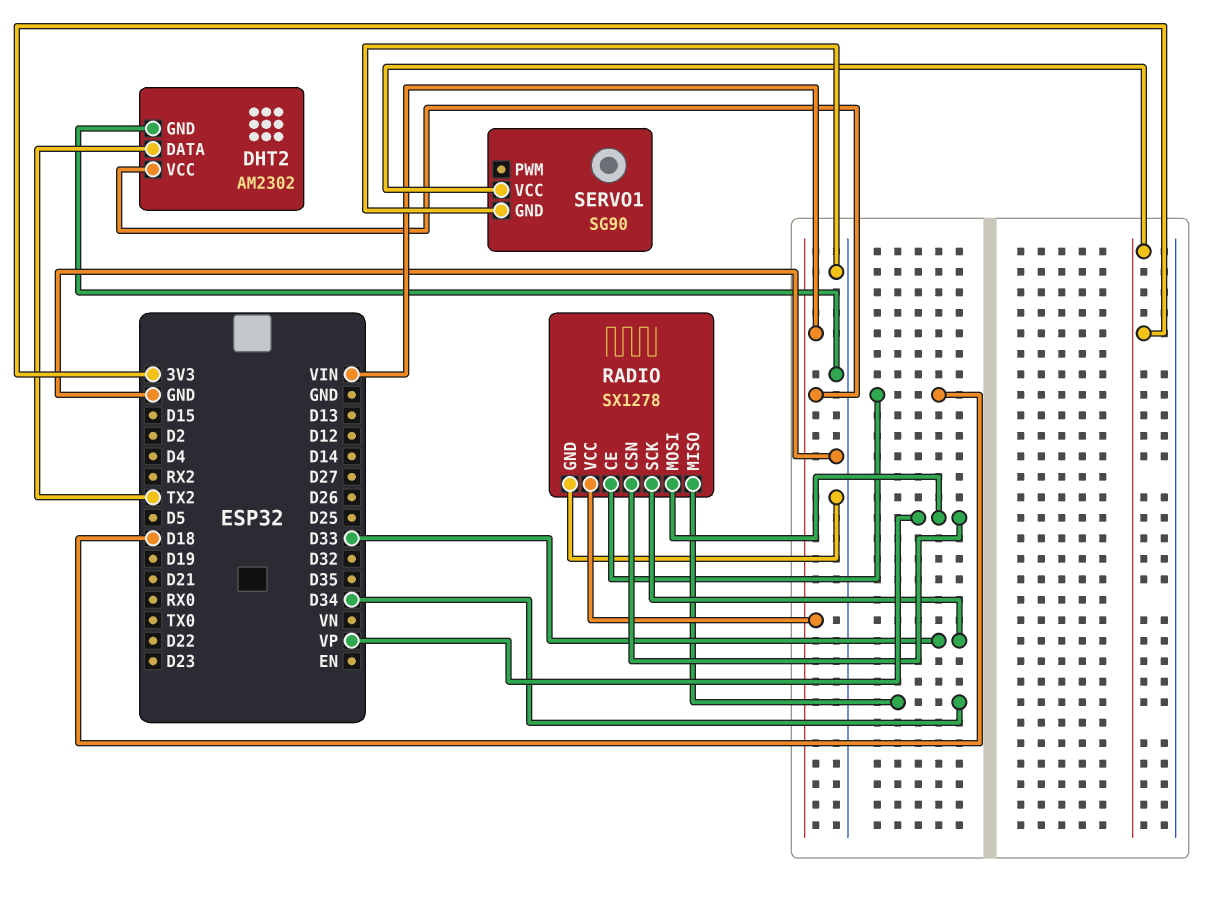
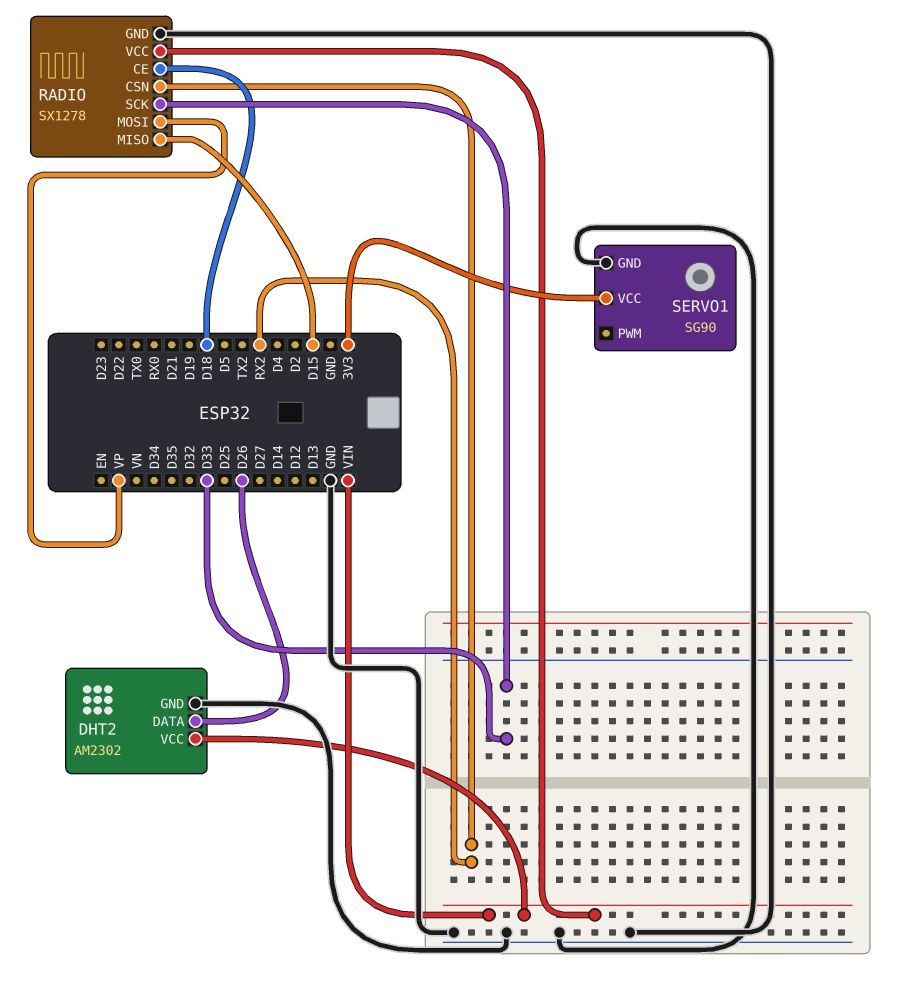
DHT2 pin DATA: TX2 -> D26
RADIO pin CSN: VP -> RX2
RADIO pin MISO: D34 -> D15

